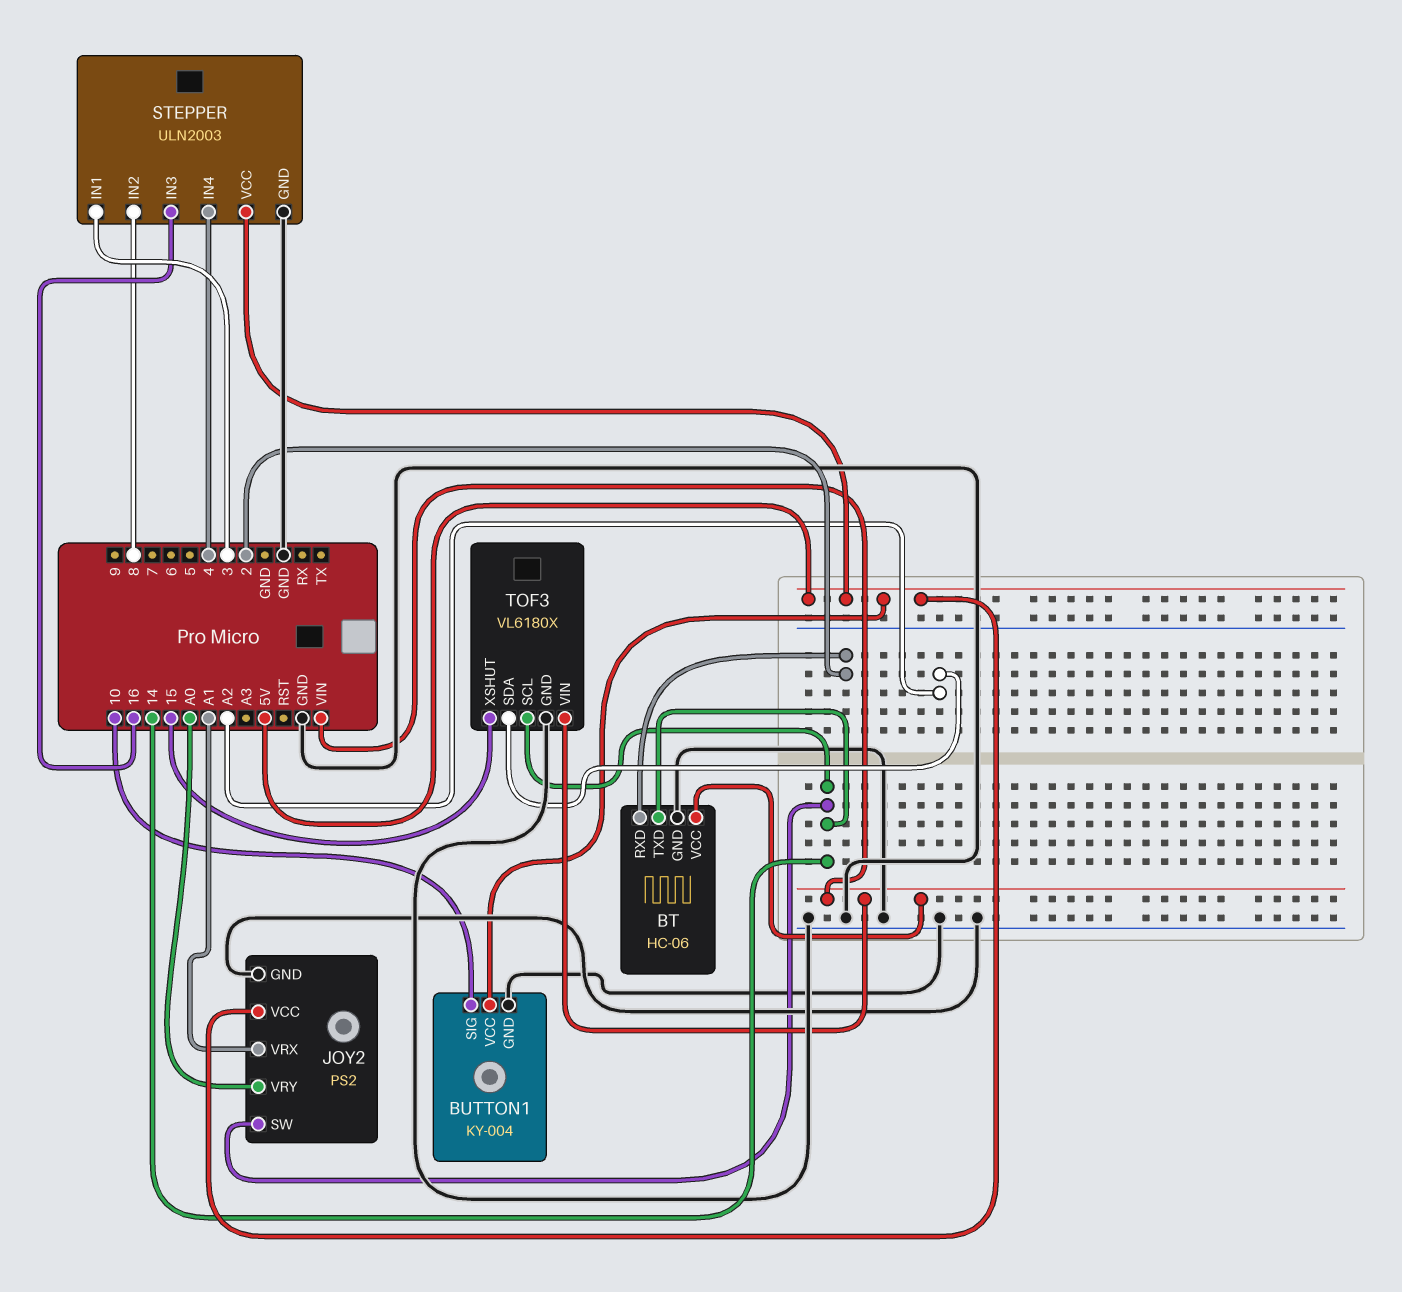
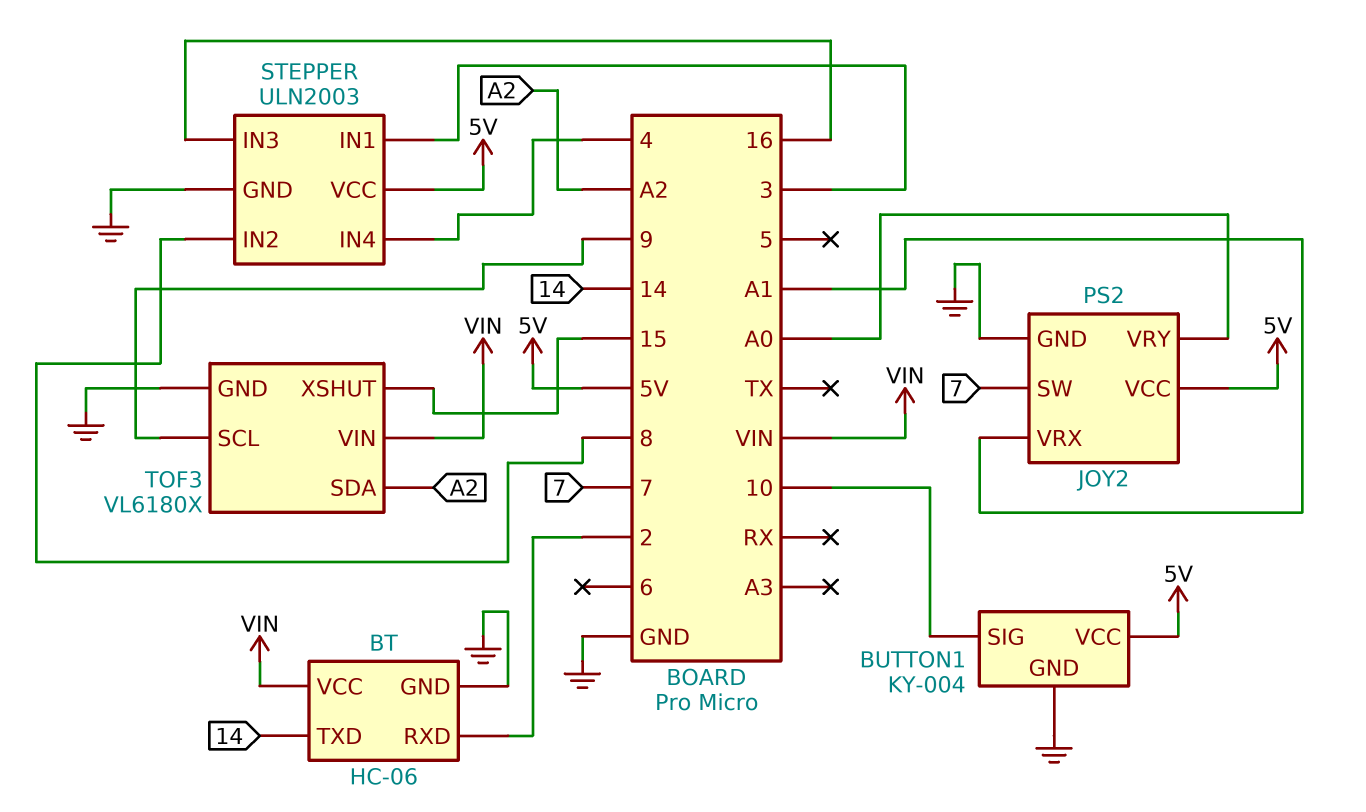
JOY2 pin SW: 14 -> 7
TOF3 pin SCL: 14 -> 9

